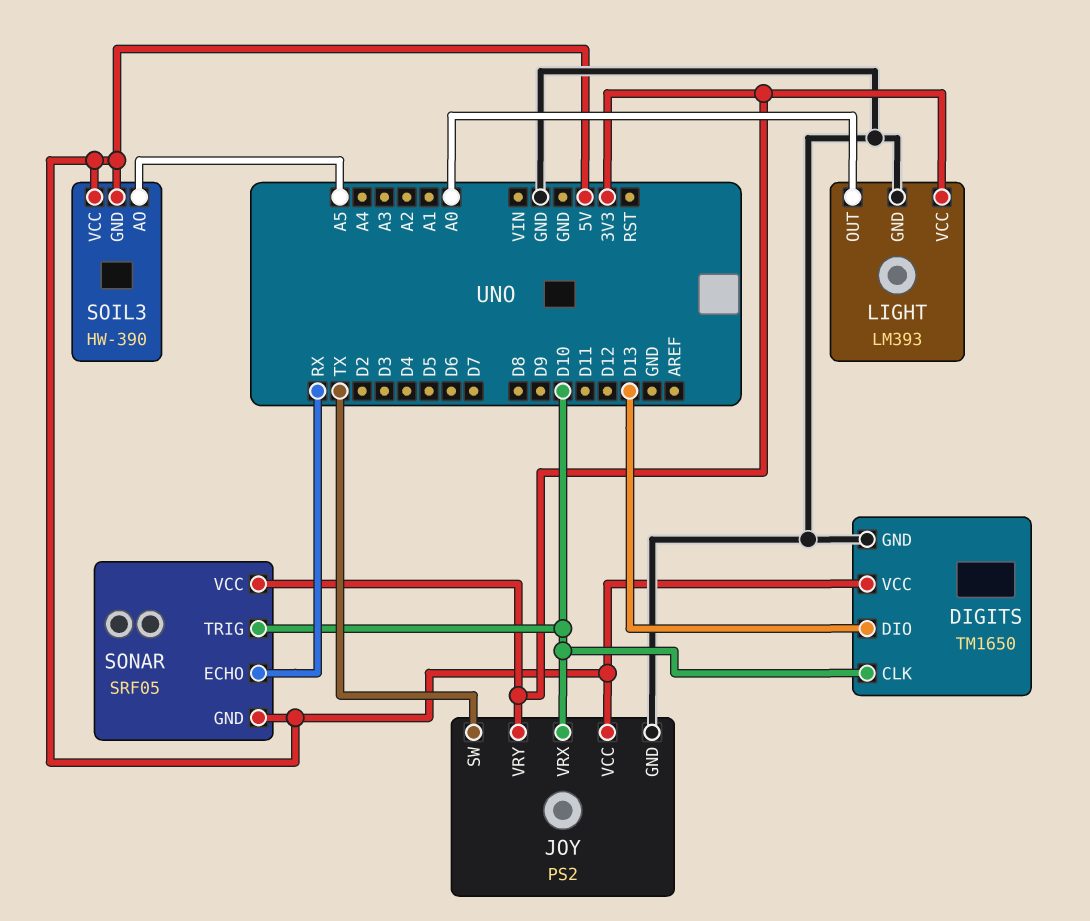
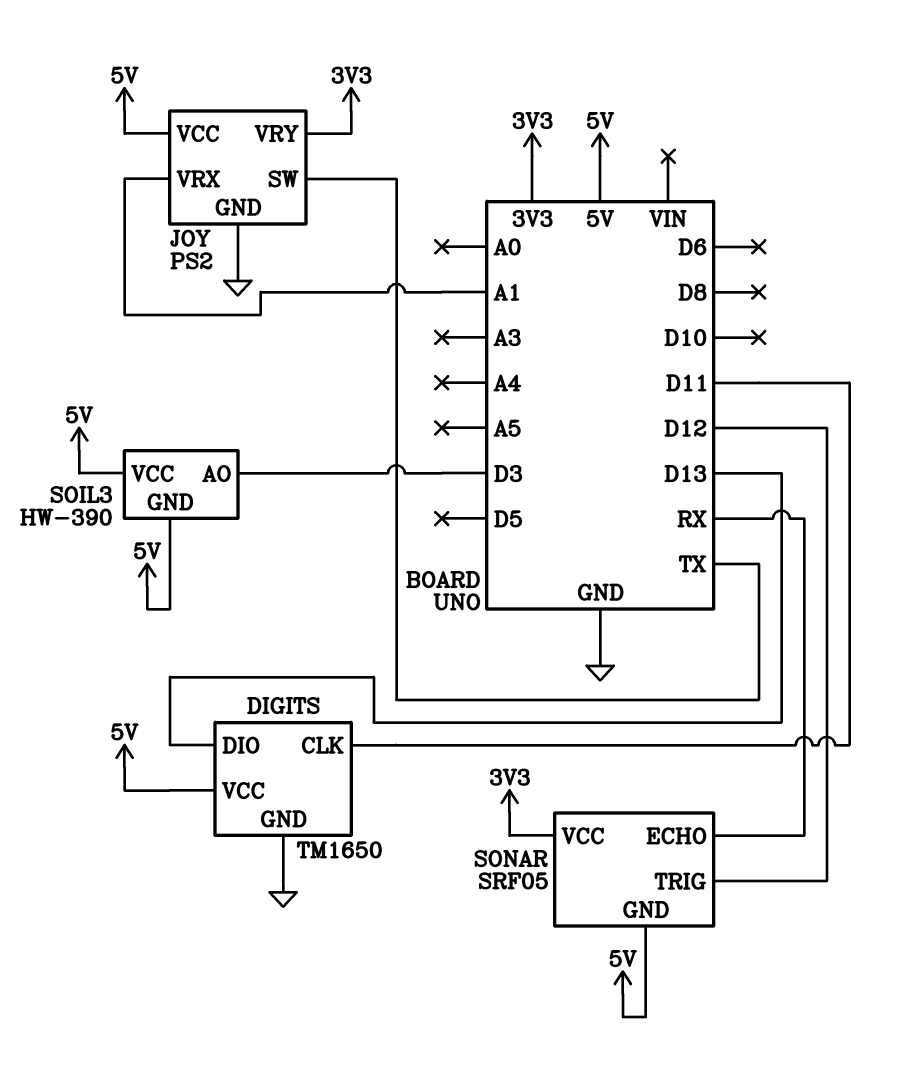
DIGITS pin CLK: D10 -> D11
JOY pin VRX: D10 -> A1
LIGHT: LM393 -> none
LIGHT pin GND: GND -> none
LIGHT pin OUT: A0 -> none
LIGHT pin VCC: 3V3 -> none
SOIL3 pin AO: A5 -> D3
SONAR pin TRIG: D10 -> D12

